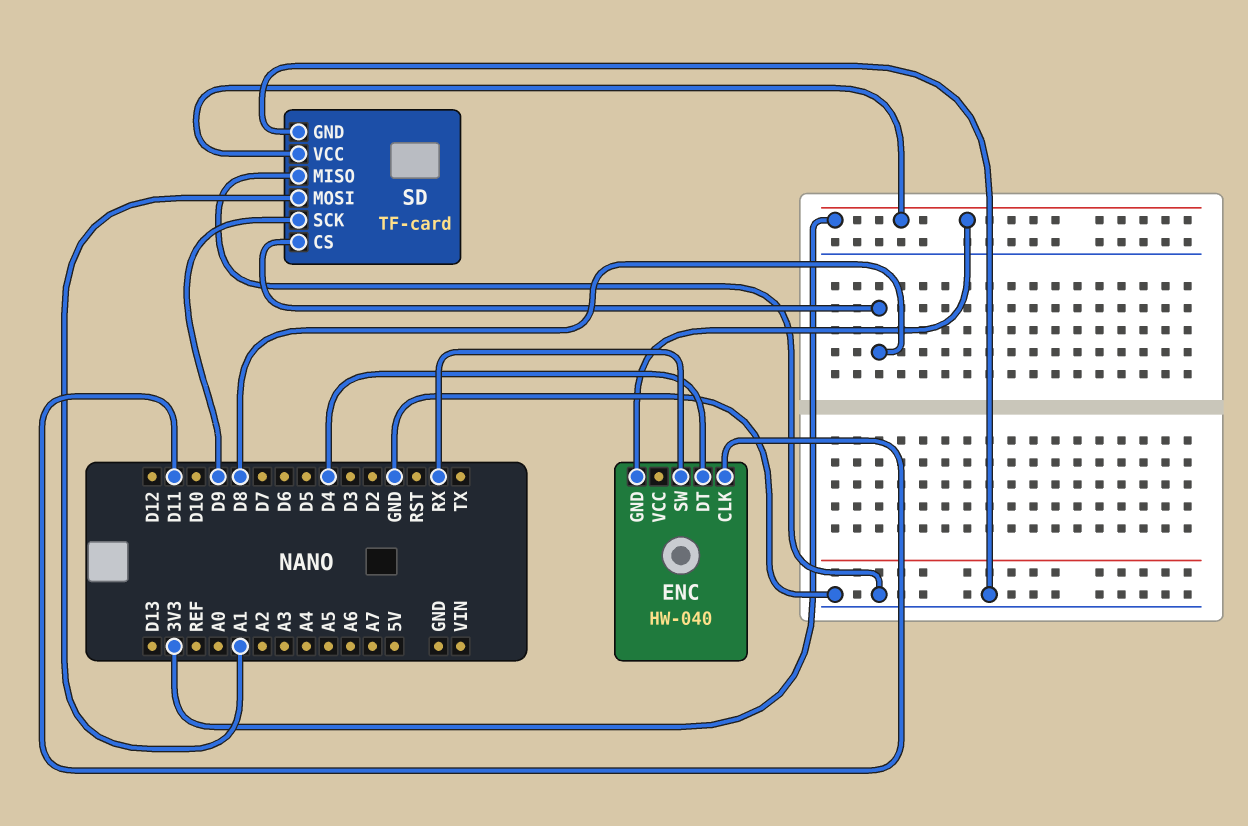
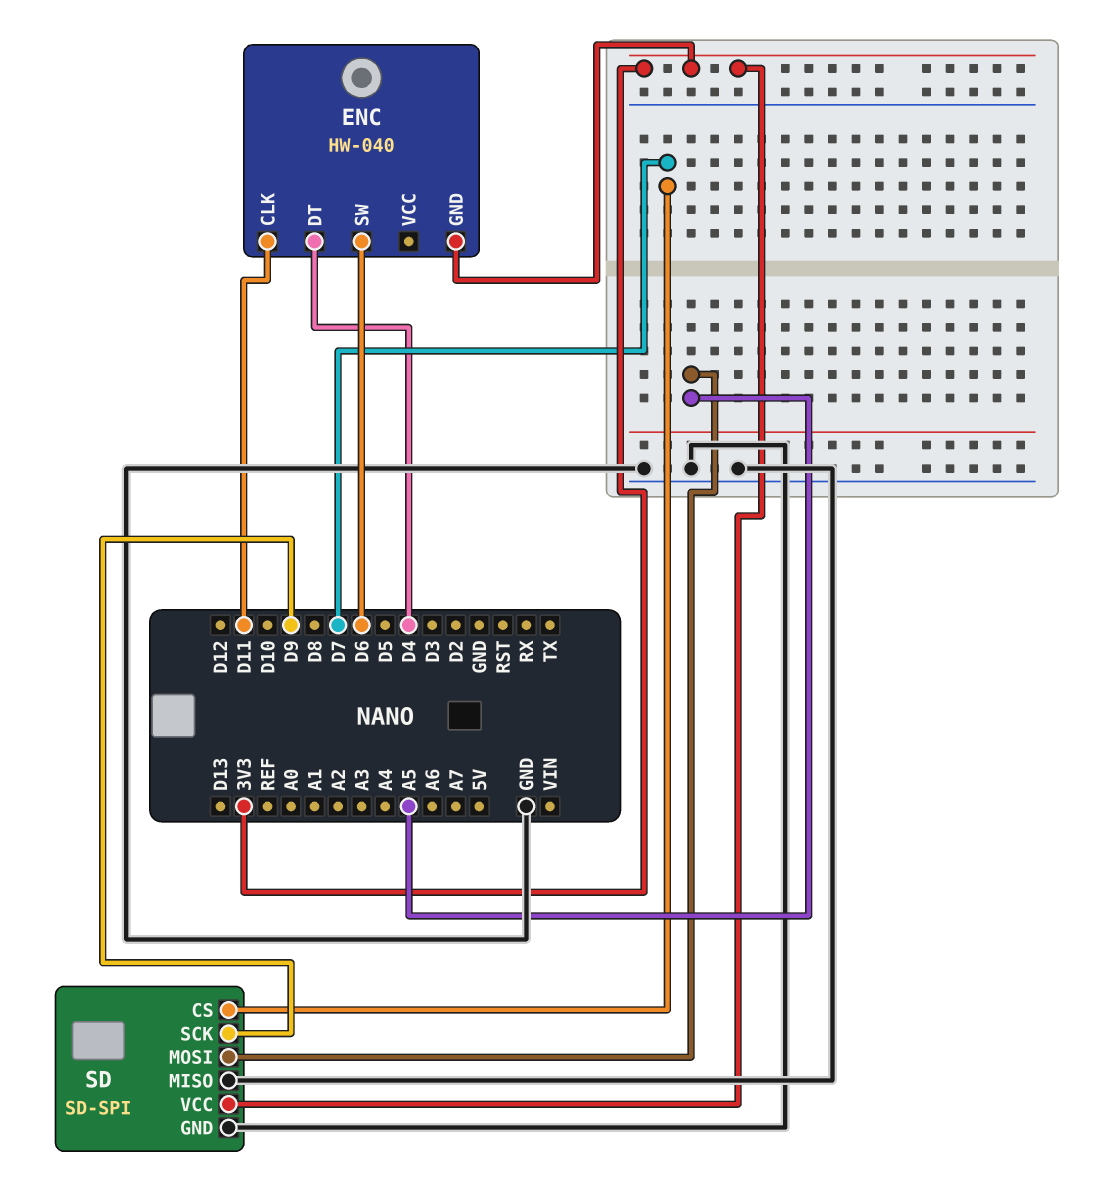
ENC pin SW: RX -> D6
SD: TF-card -> SD-SPI
SD pin CS: D8 -> D7
SD pin MOSI: A1 -> A5

